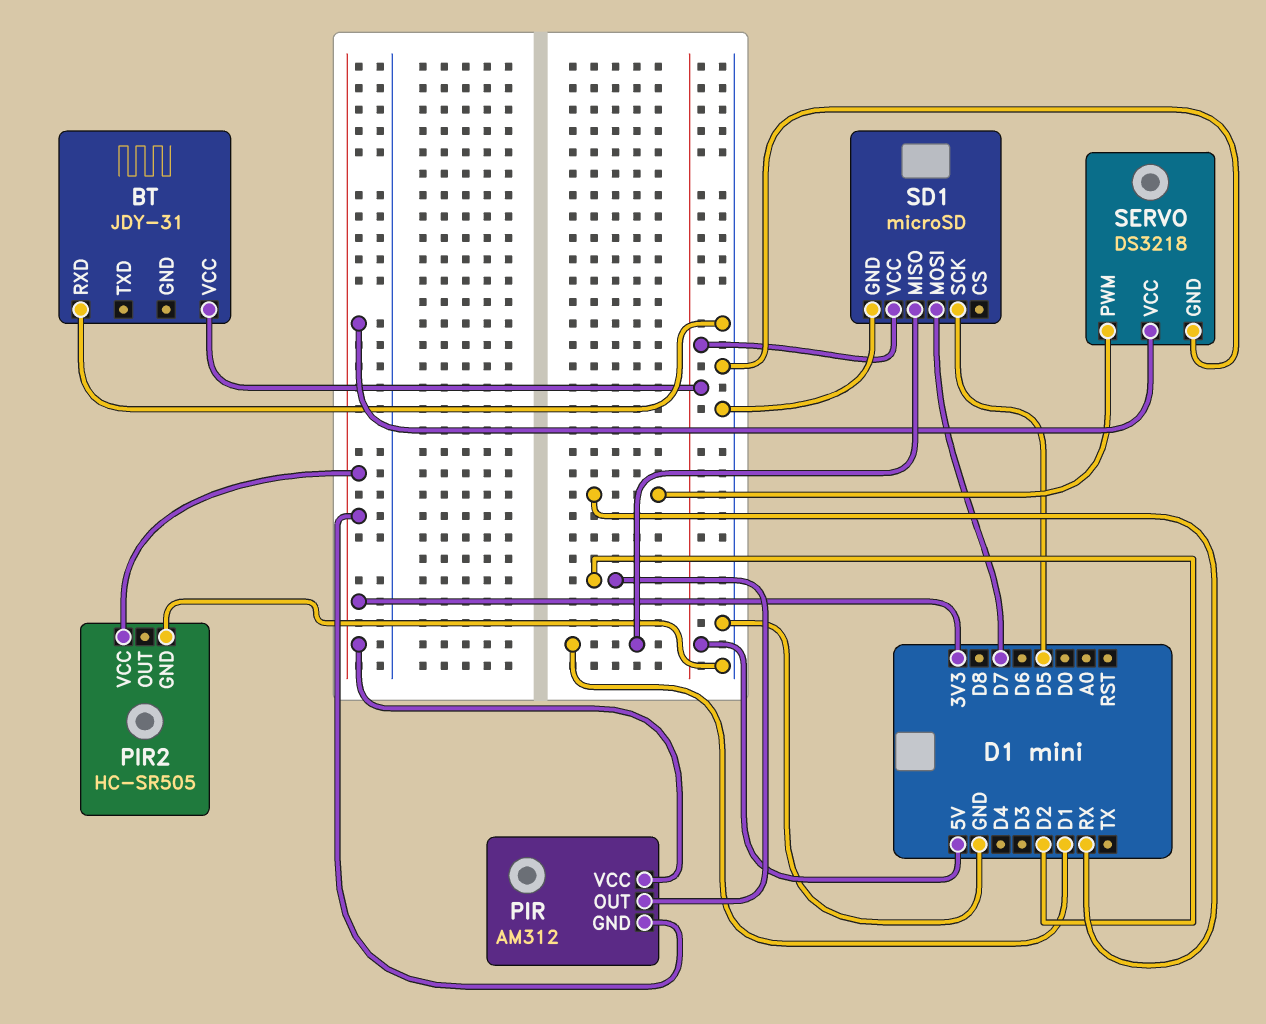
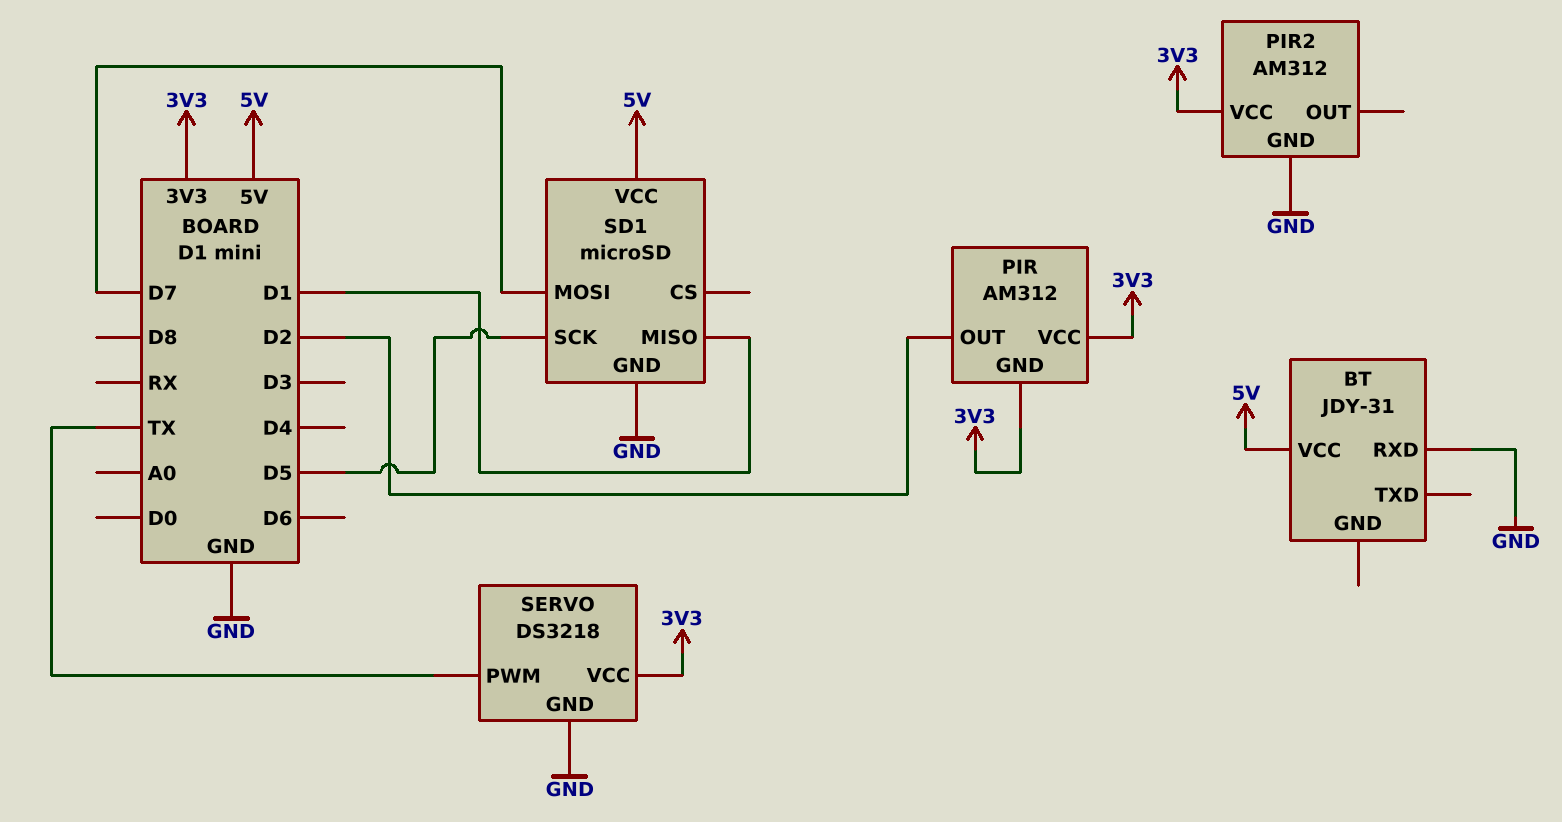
PIR2: HC-SR505 -> AM312
SERVO pin PWM: RX -> TX

